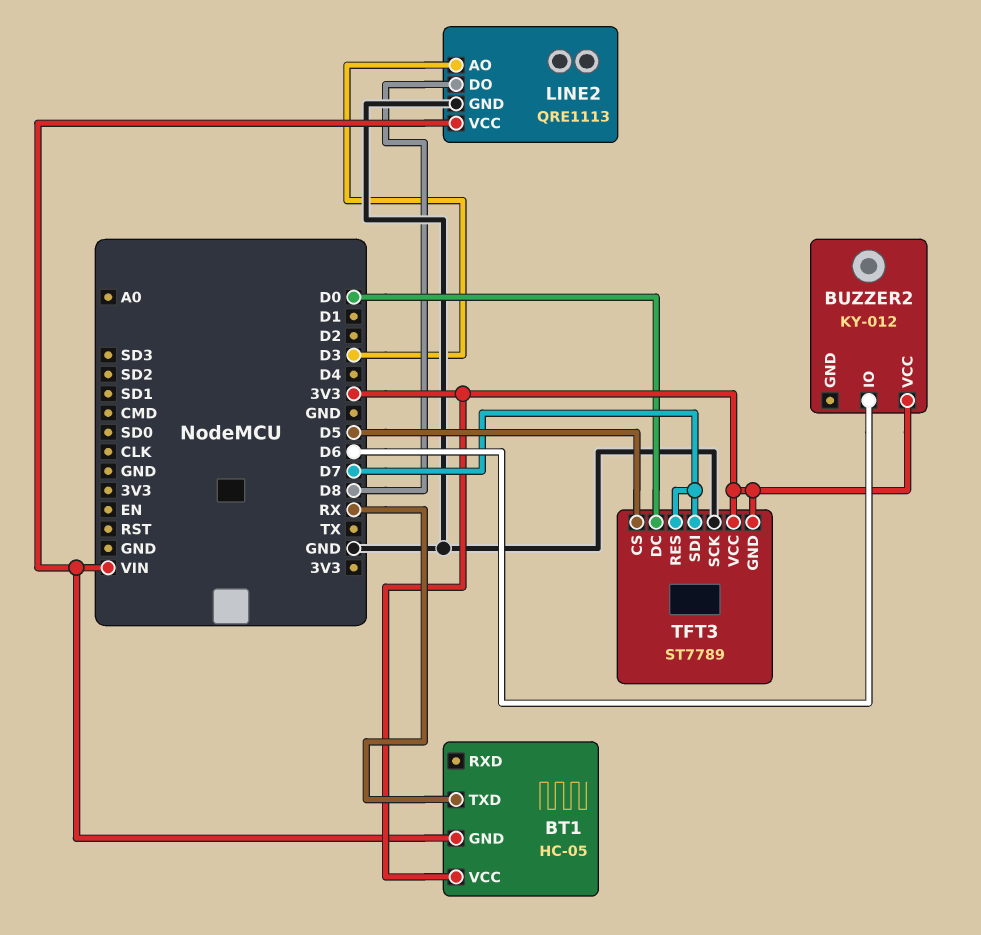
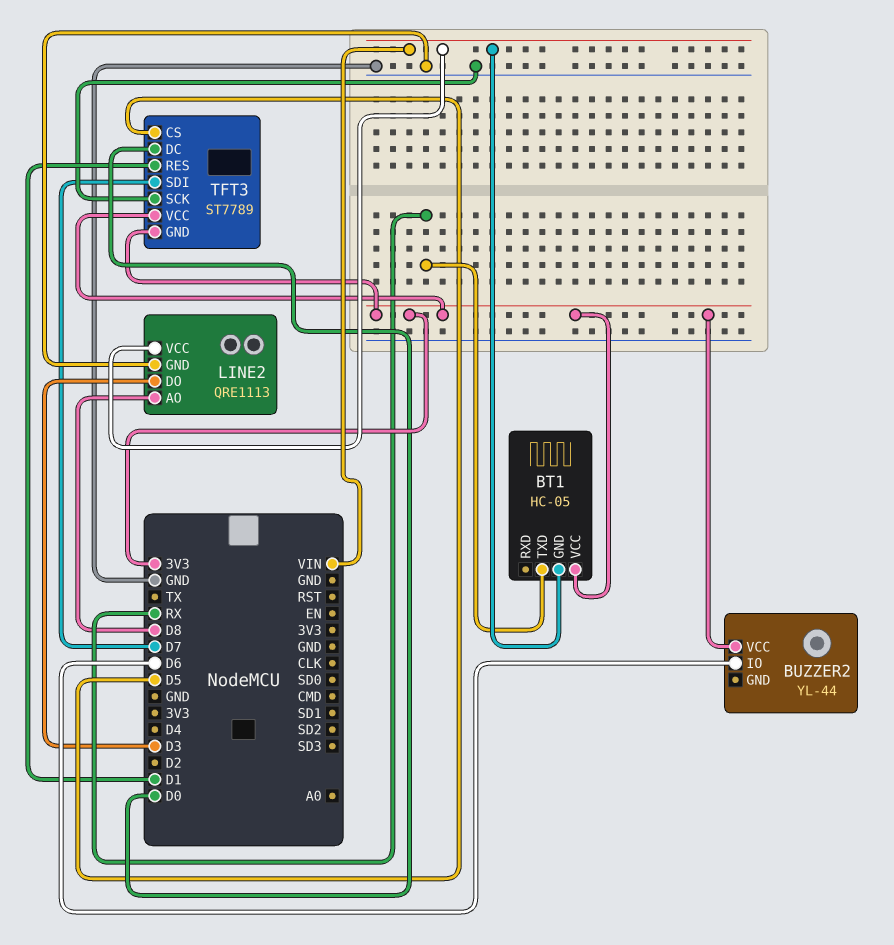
BUZZER2: KY-012 -> YL-44
LINE2 pin AO: D3 -> D8
LINE2 pin DO: D8 -> D3
TFT3 pin RES: D7 -> D1

